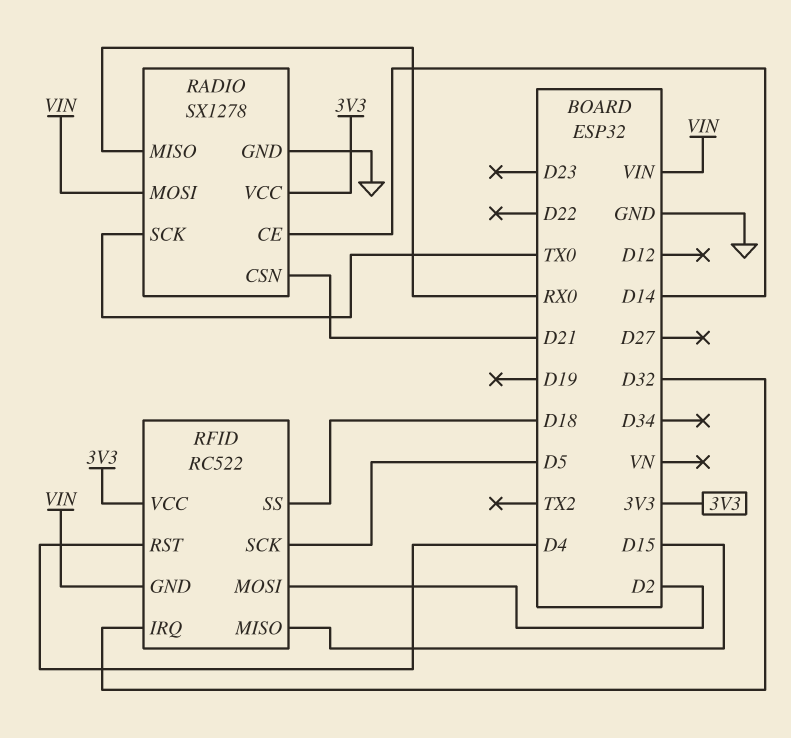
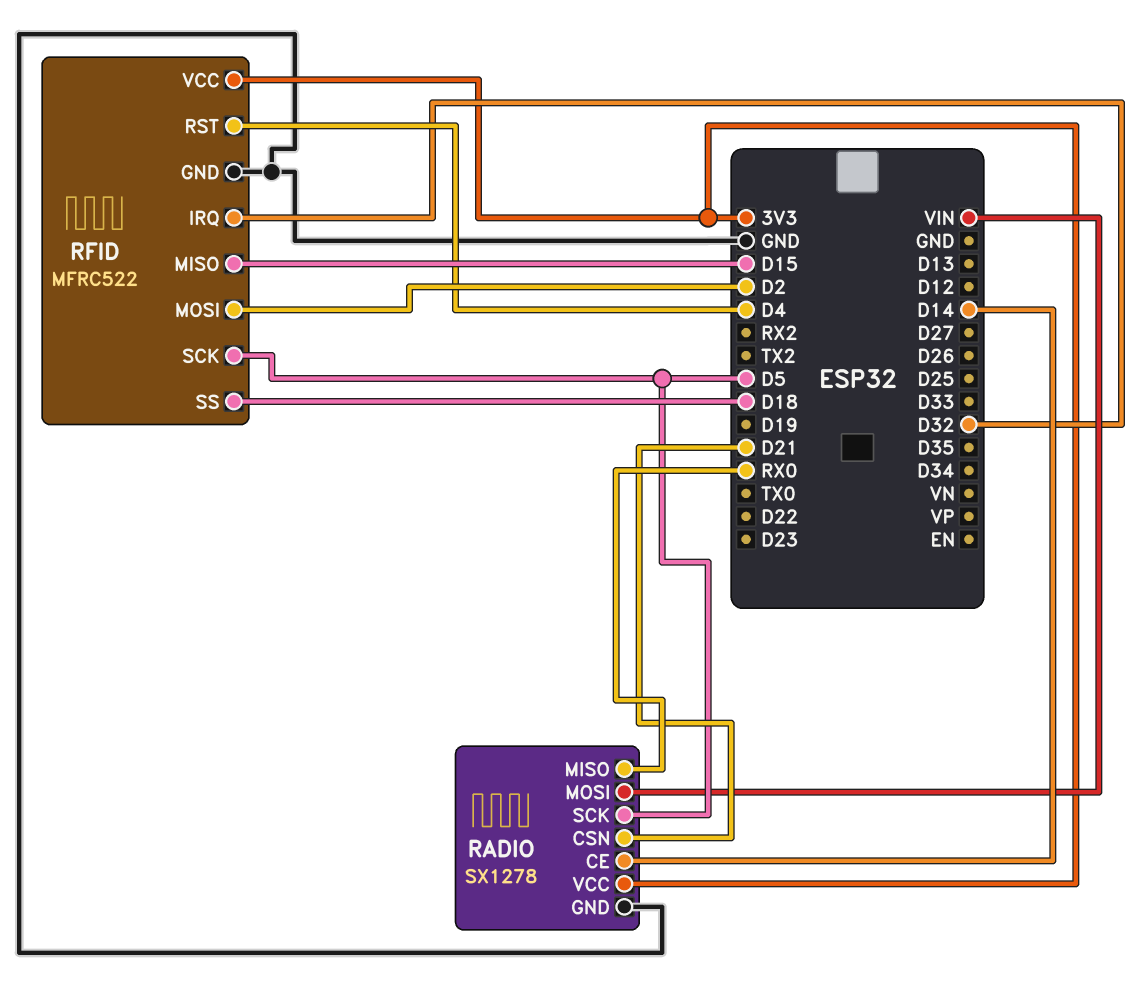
RADIO pin SCK: TX0 -> D5
RFID: RC522 -> MFRC522
RFID pin GND: VIN -> GND

